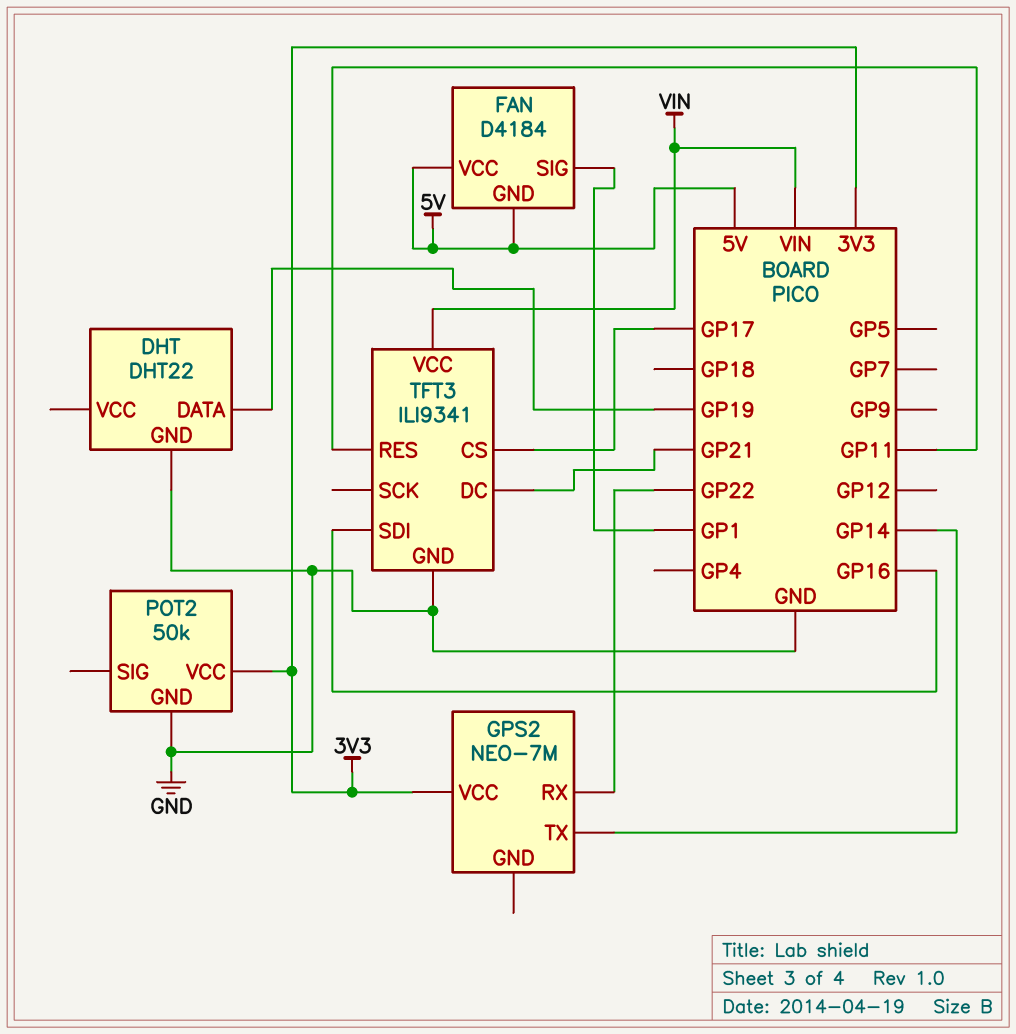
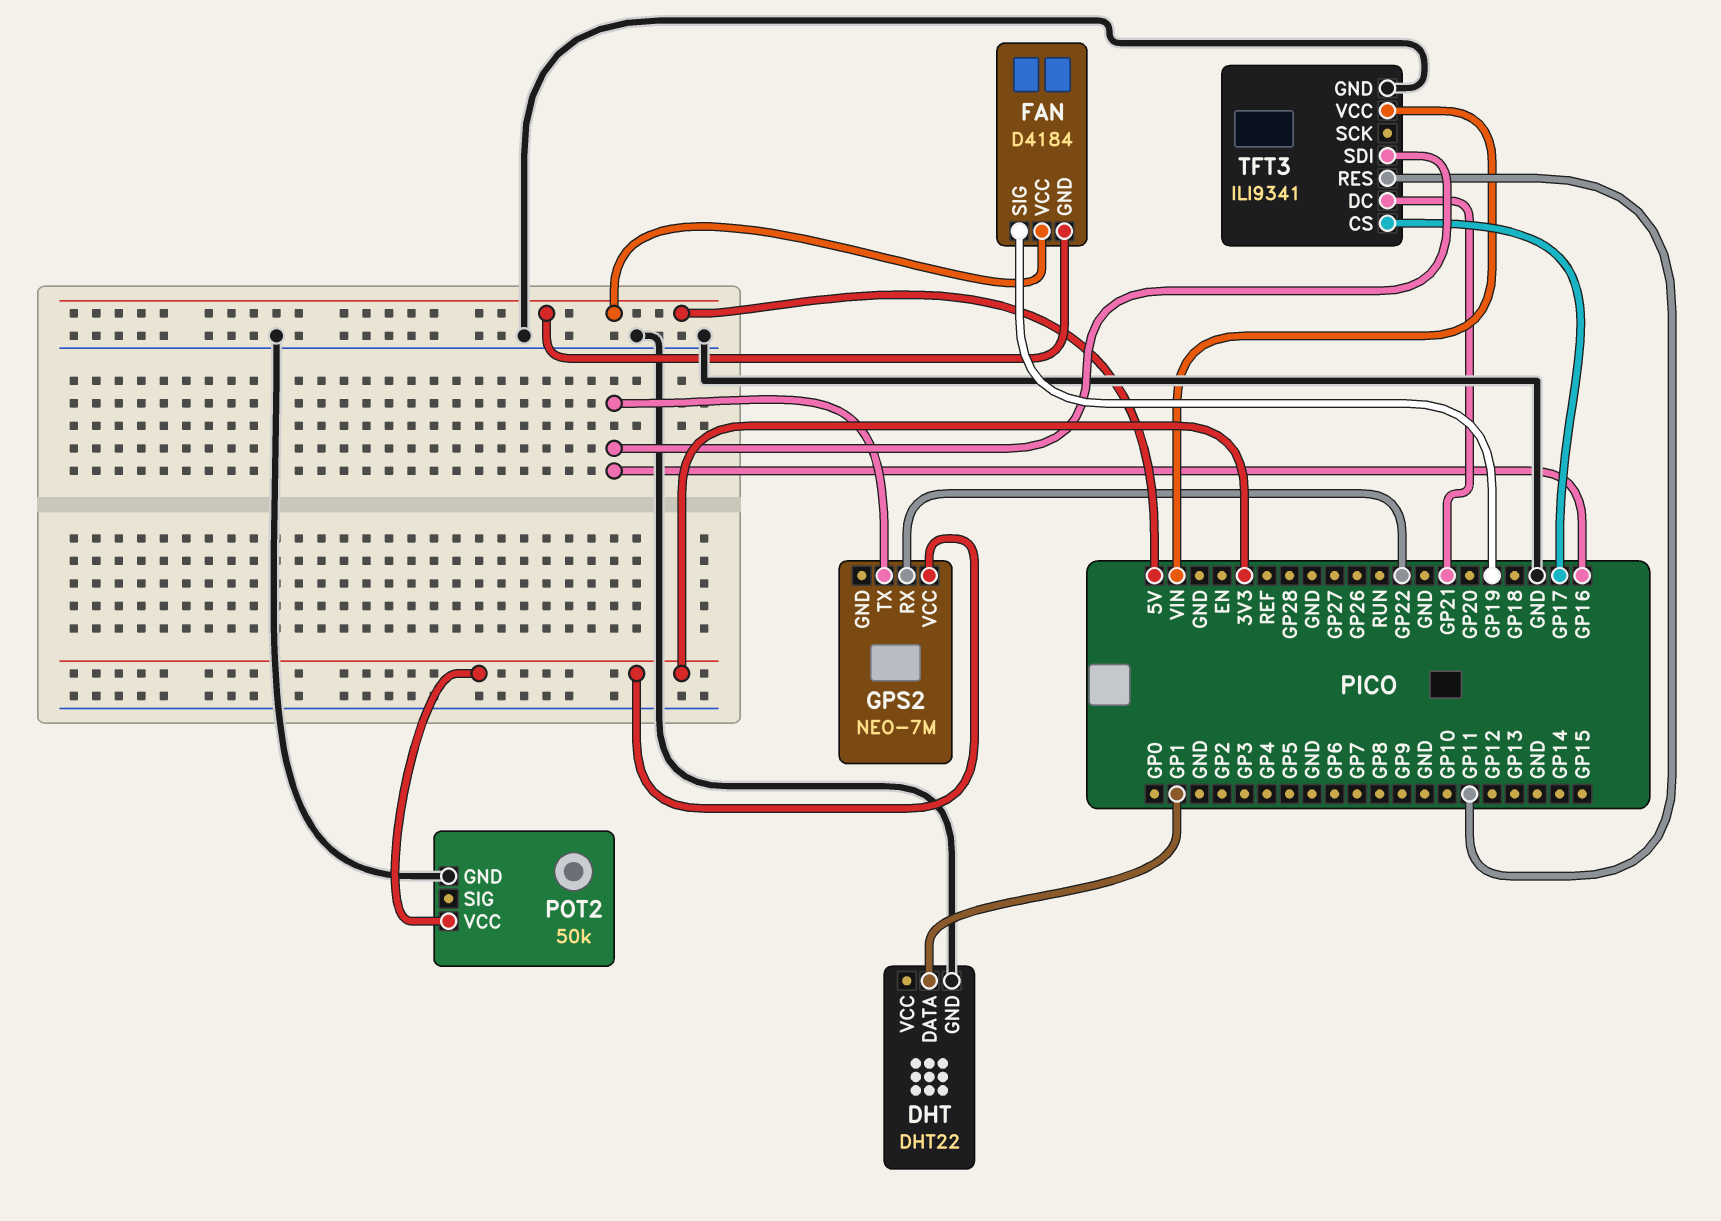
DHT pin DATA: GP19 -> GP1
FAN pin SIG: GP1 -> GP19
GPS2 pin TX: GP14 -> GP16

